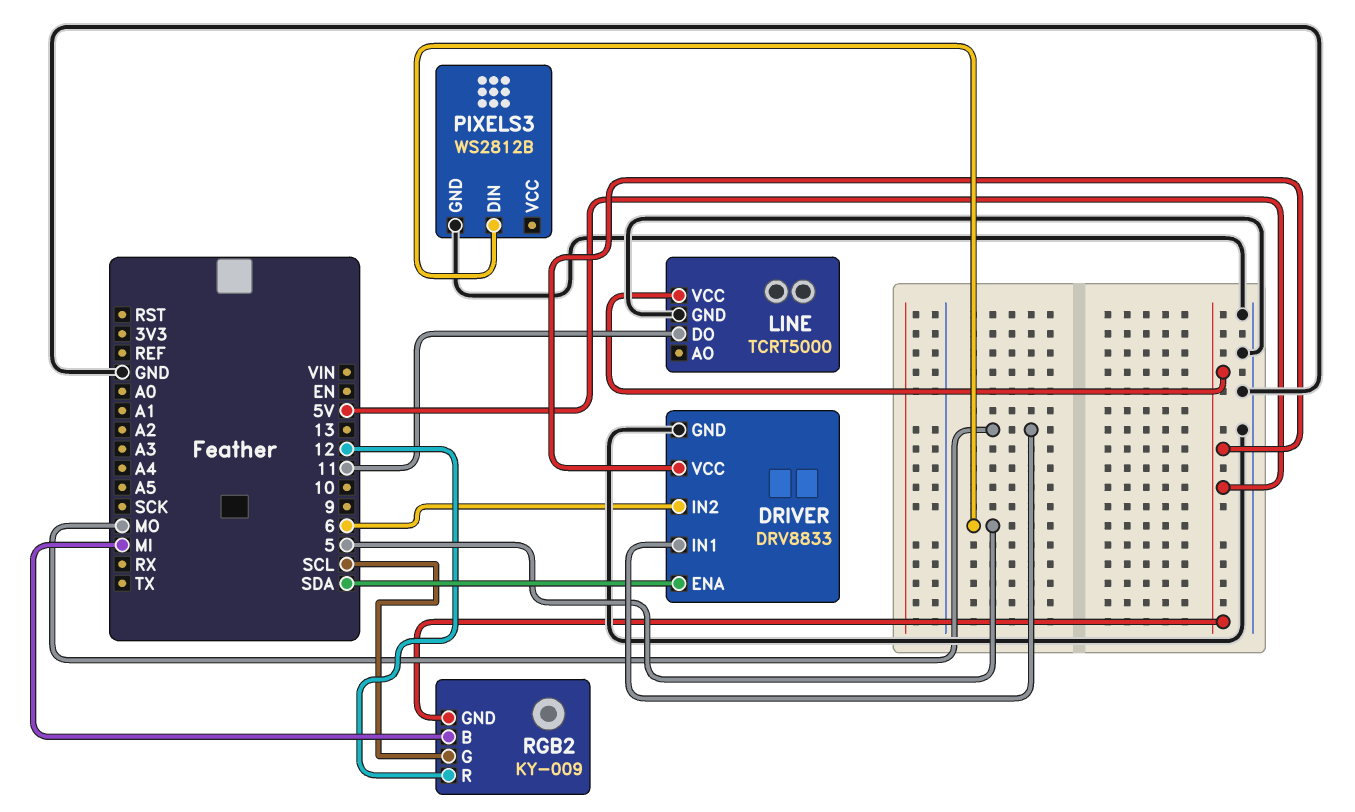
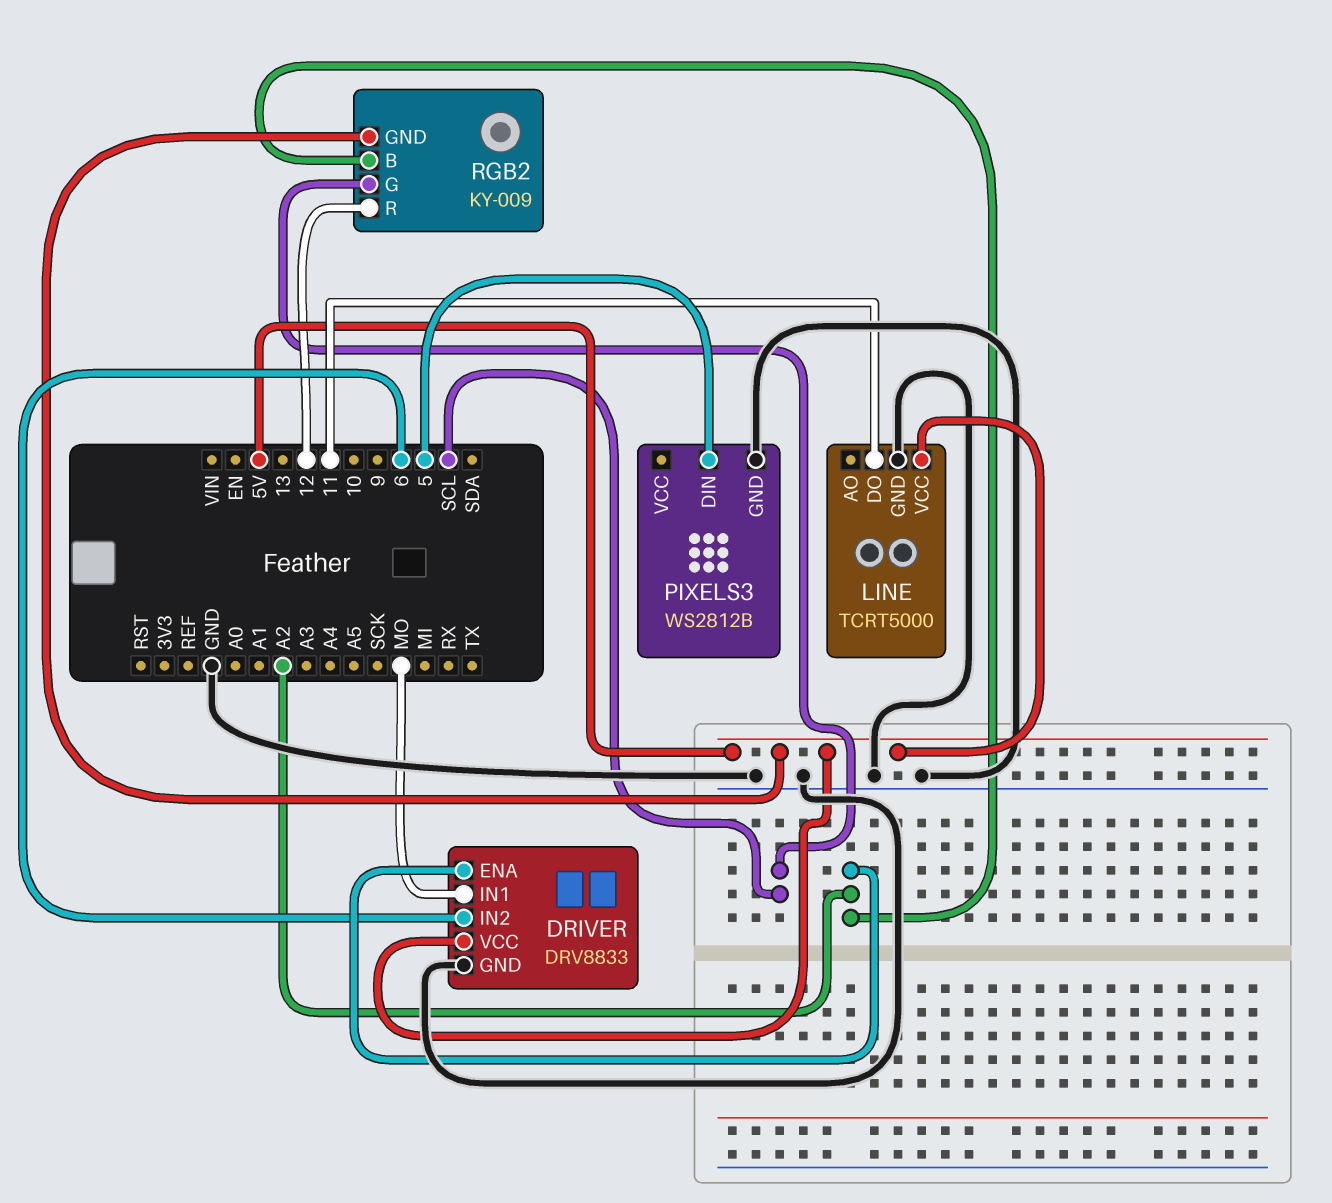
DRIVER pin ENA: SDA -> A2
RGB2 pin B: MI -> A2

